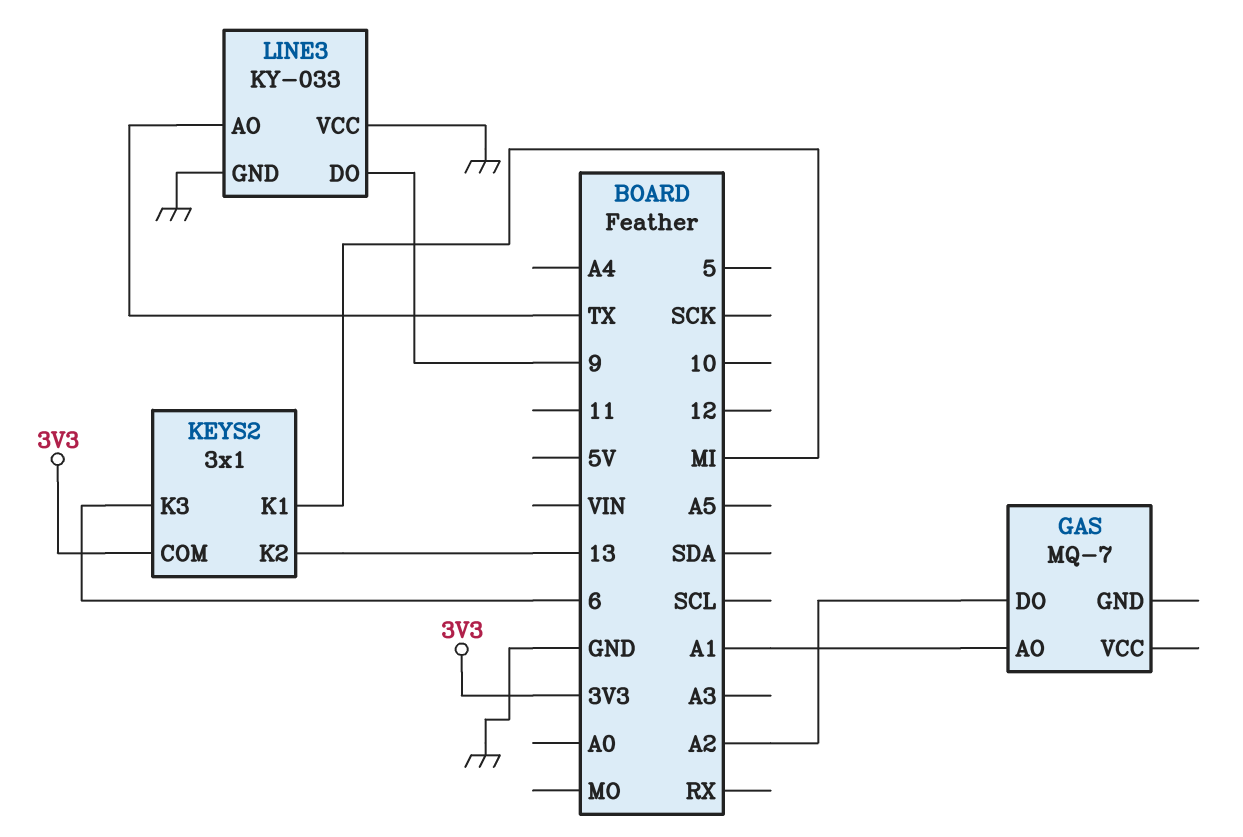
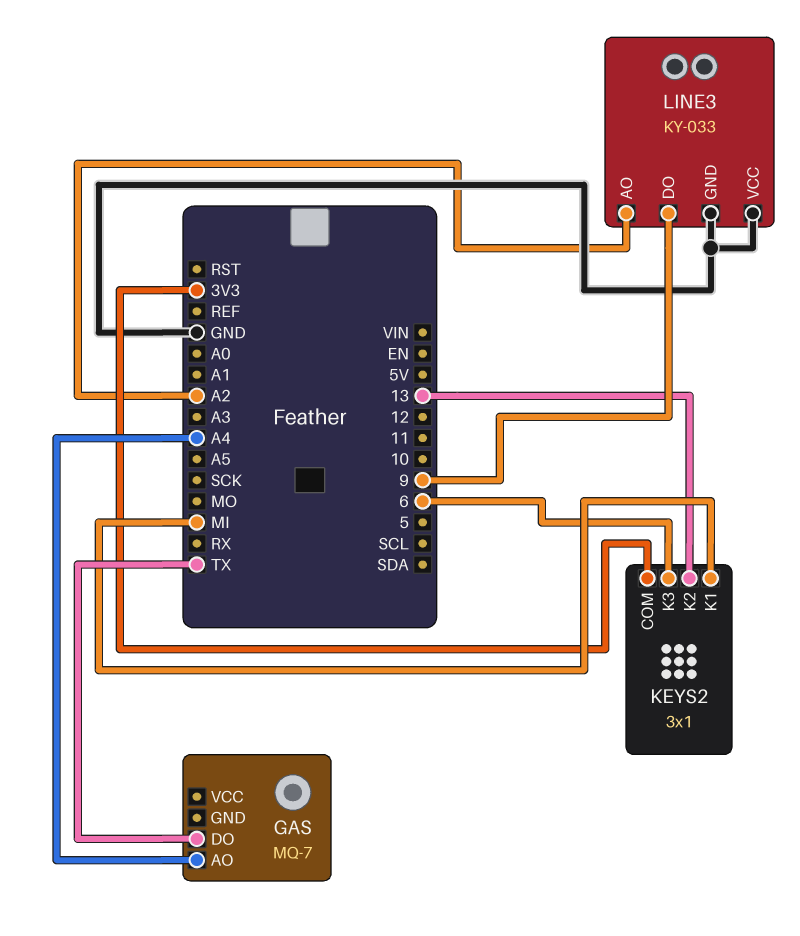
GAS pin AO: A1 -> A4
GAS pin DO: A2 -> TX
LINE3 pin AO: TX -> A2

